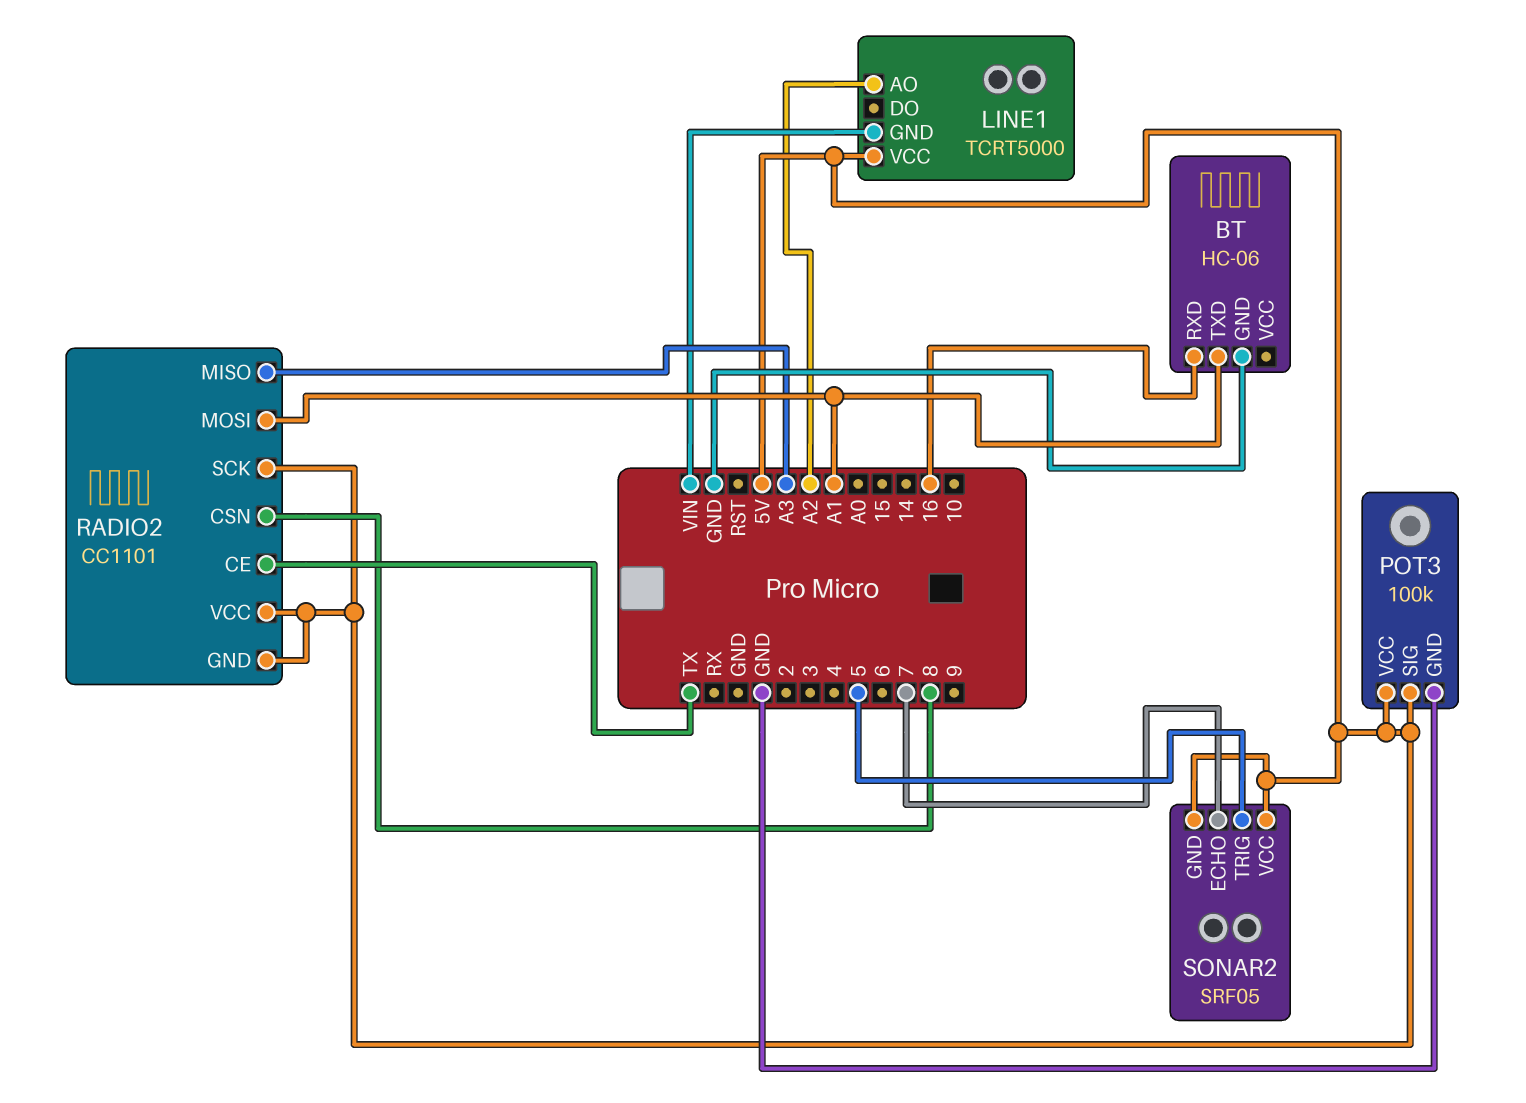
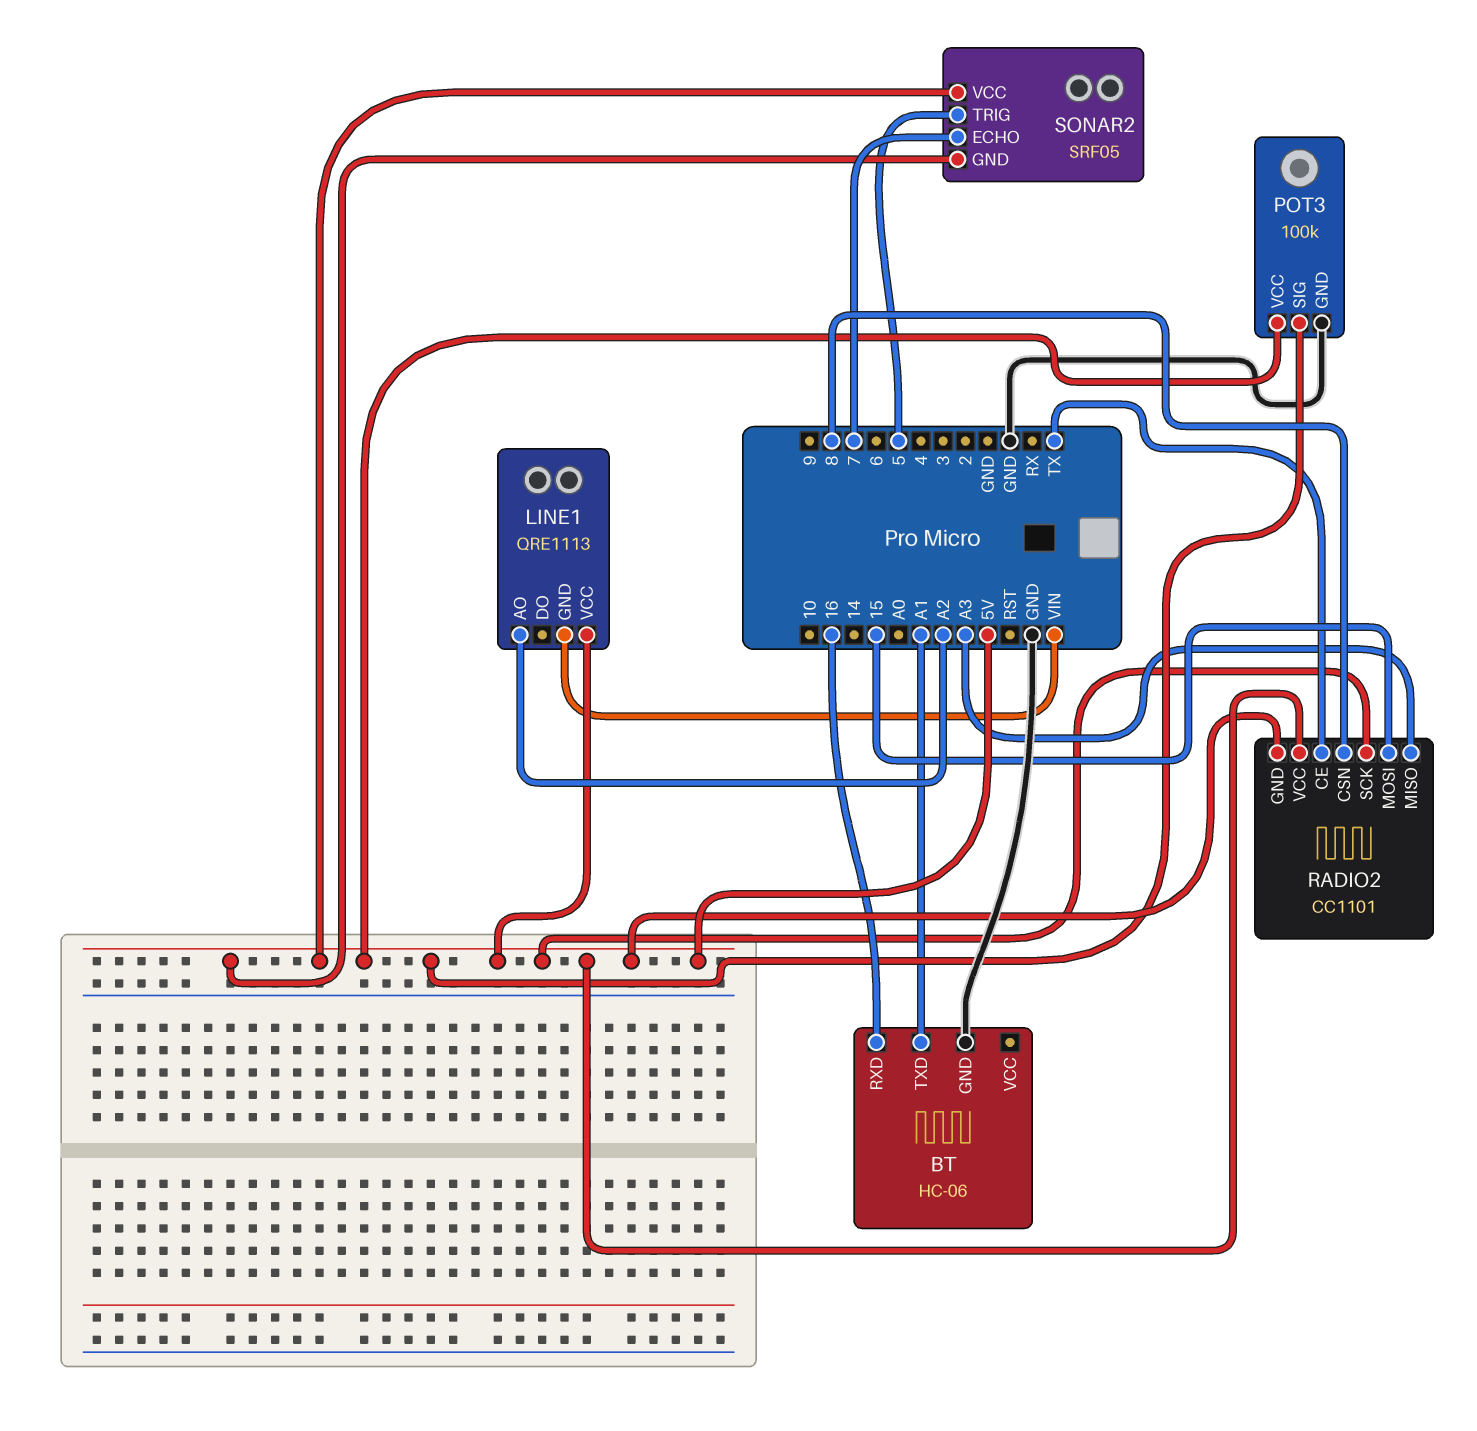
LINE1: TCRT5000 -> QRE1113
RADIO2 pin MOSI: A1 -> 15

